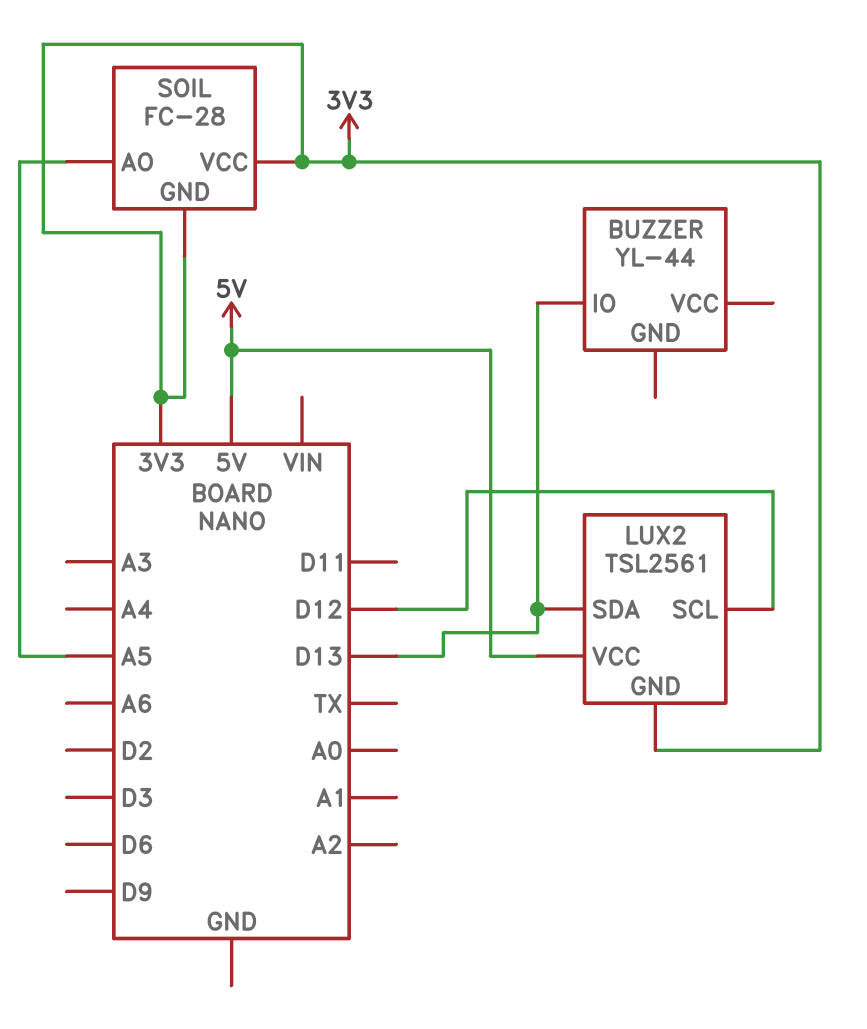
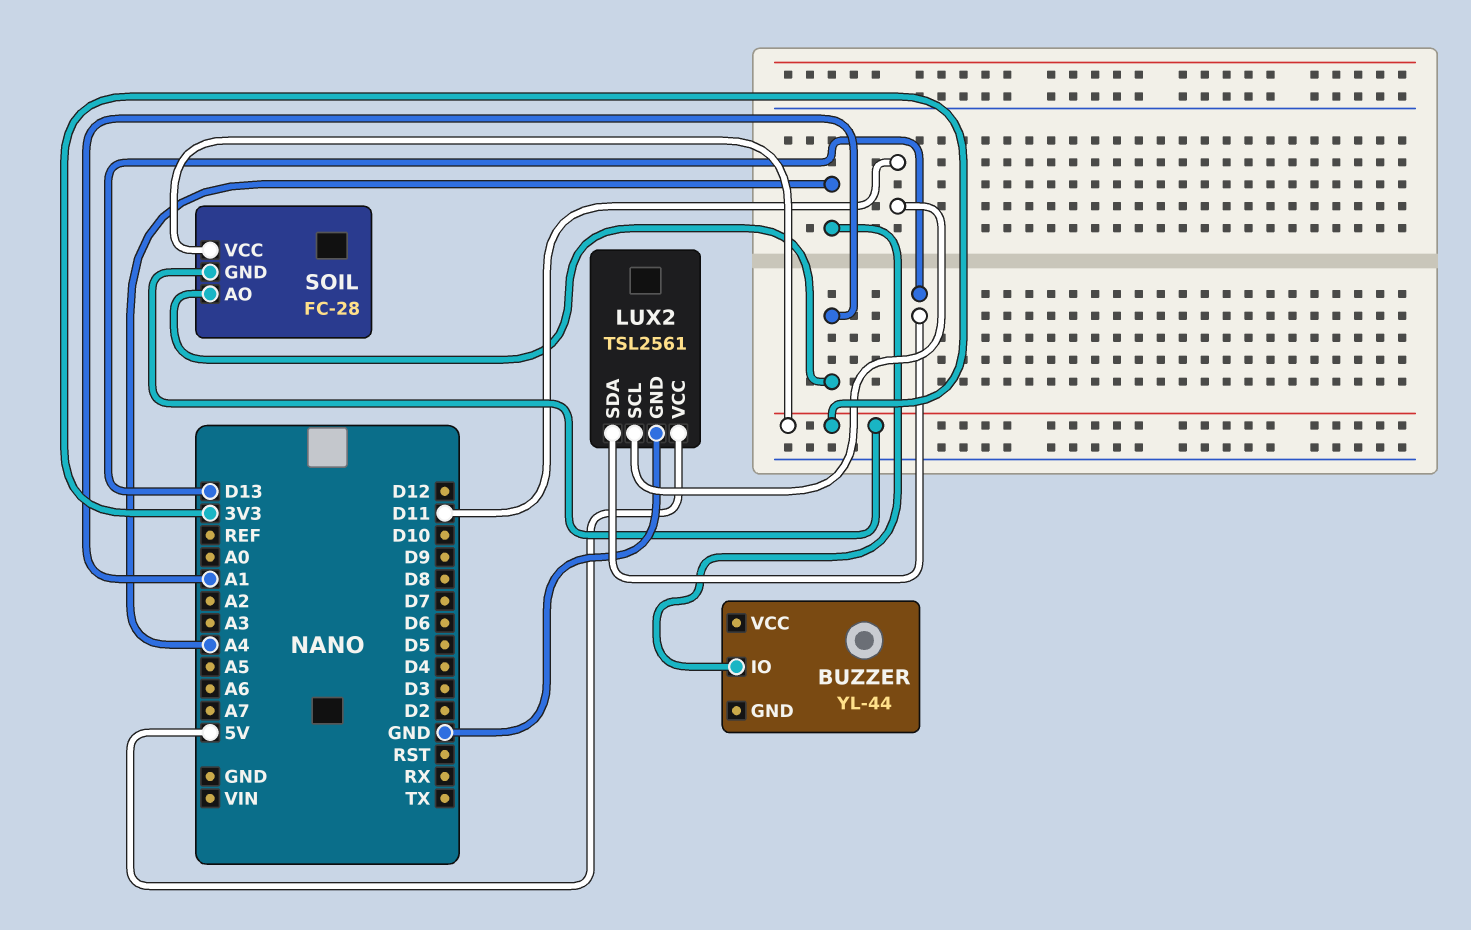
BUZZER pin IO: D13 -> A4
LUX2 pin GND: 3V3 -> GND
LUX2 pin SCL: D12 -> D11
SOIL pin AO: A5 -> A1

